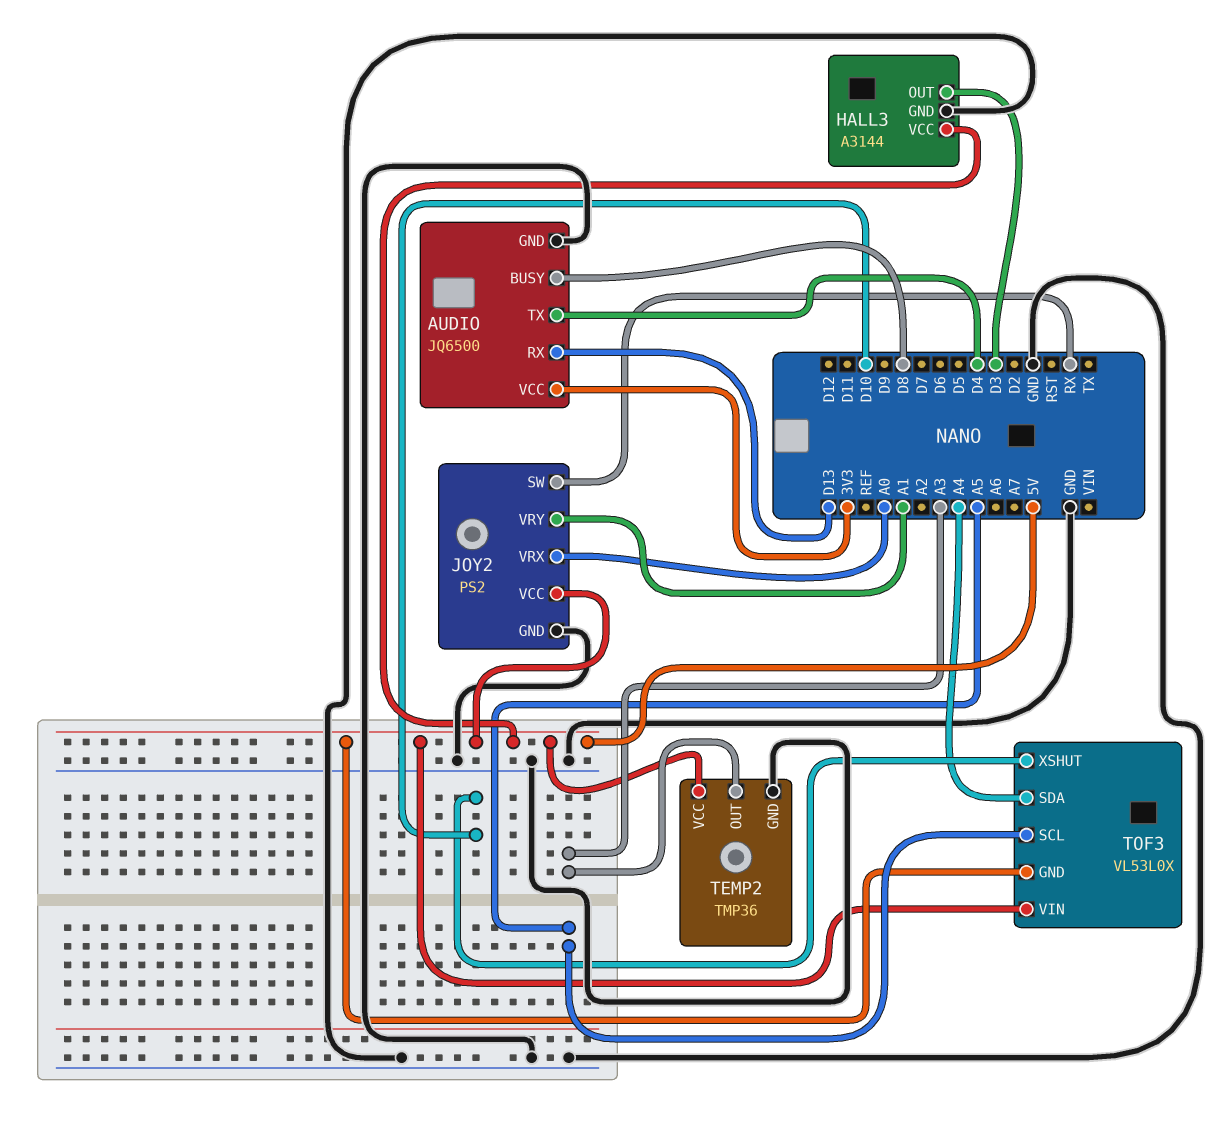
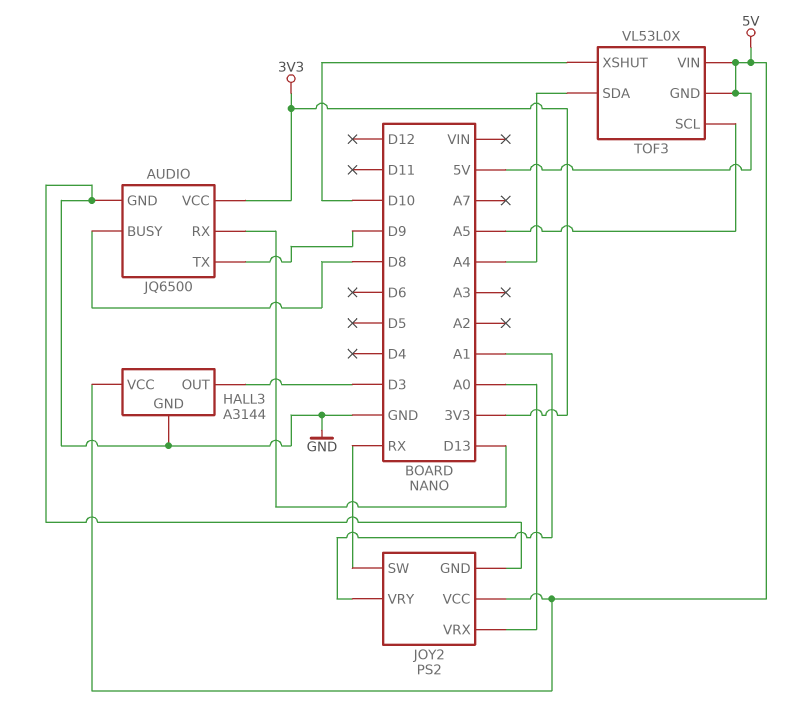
AUDIO pin TX: D4 -> D9
TEMP2: TMP36 -> none
TEMP2 pin GND: GND -> none
TEMP2 pin OUT: A3 -> none
TEMP2 pin VCC: 5V -> none

